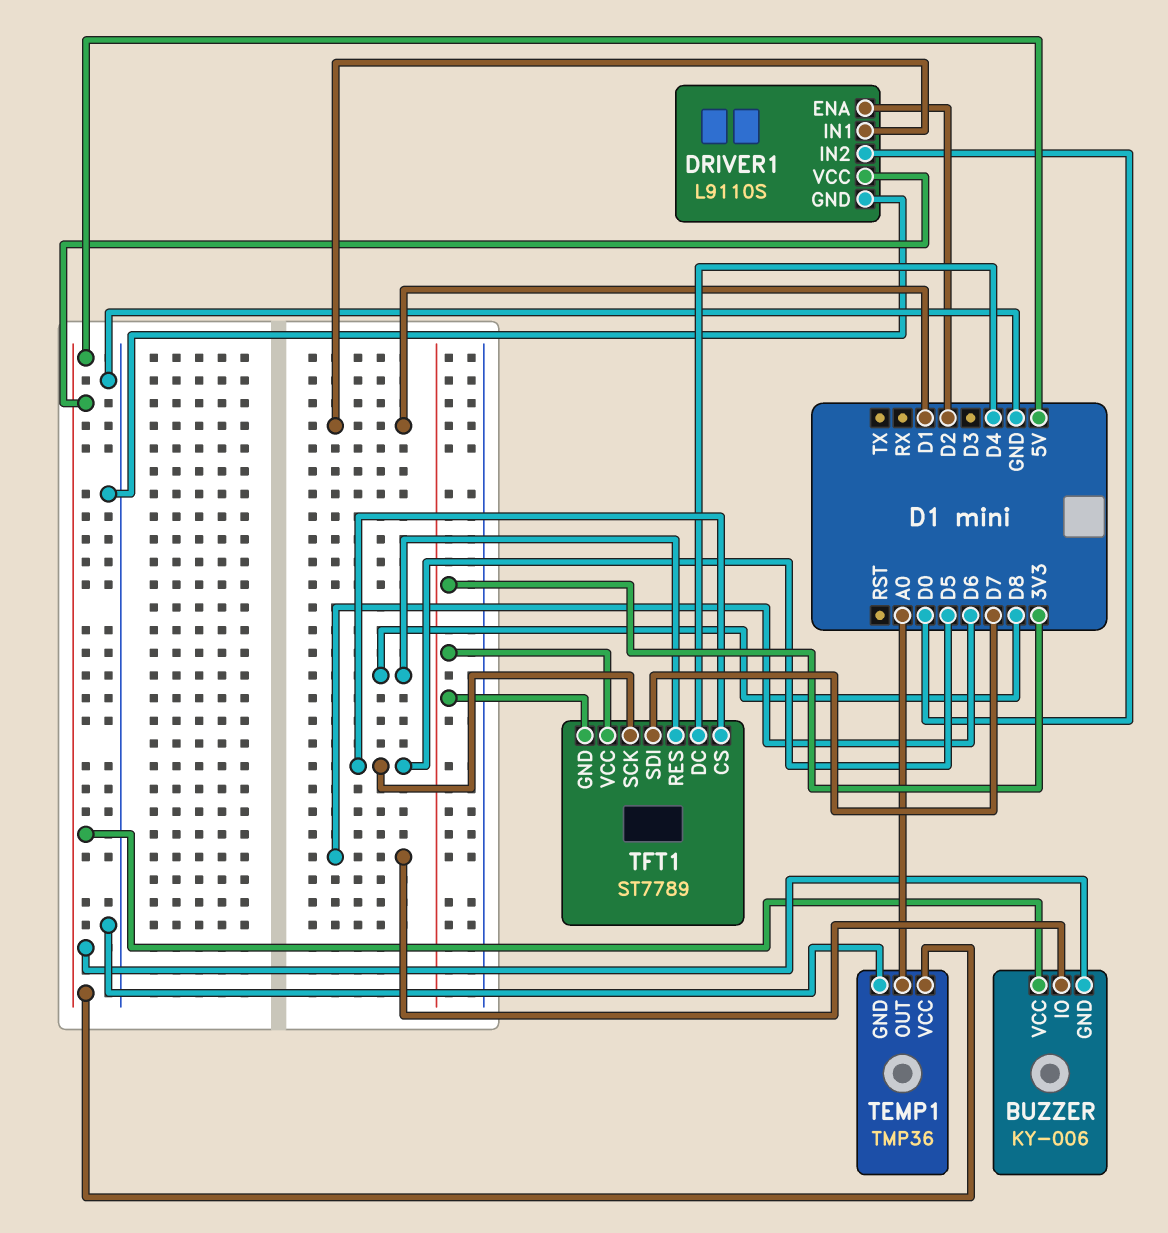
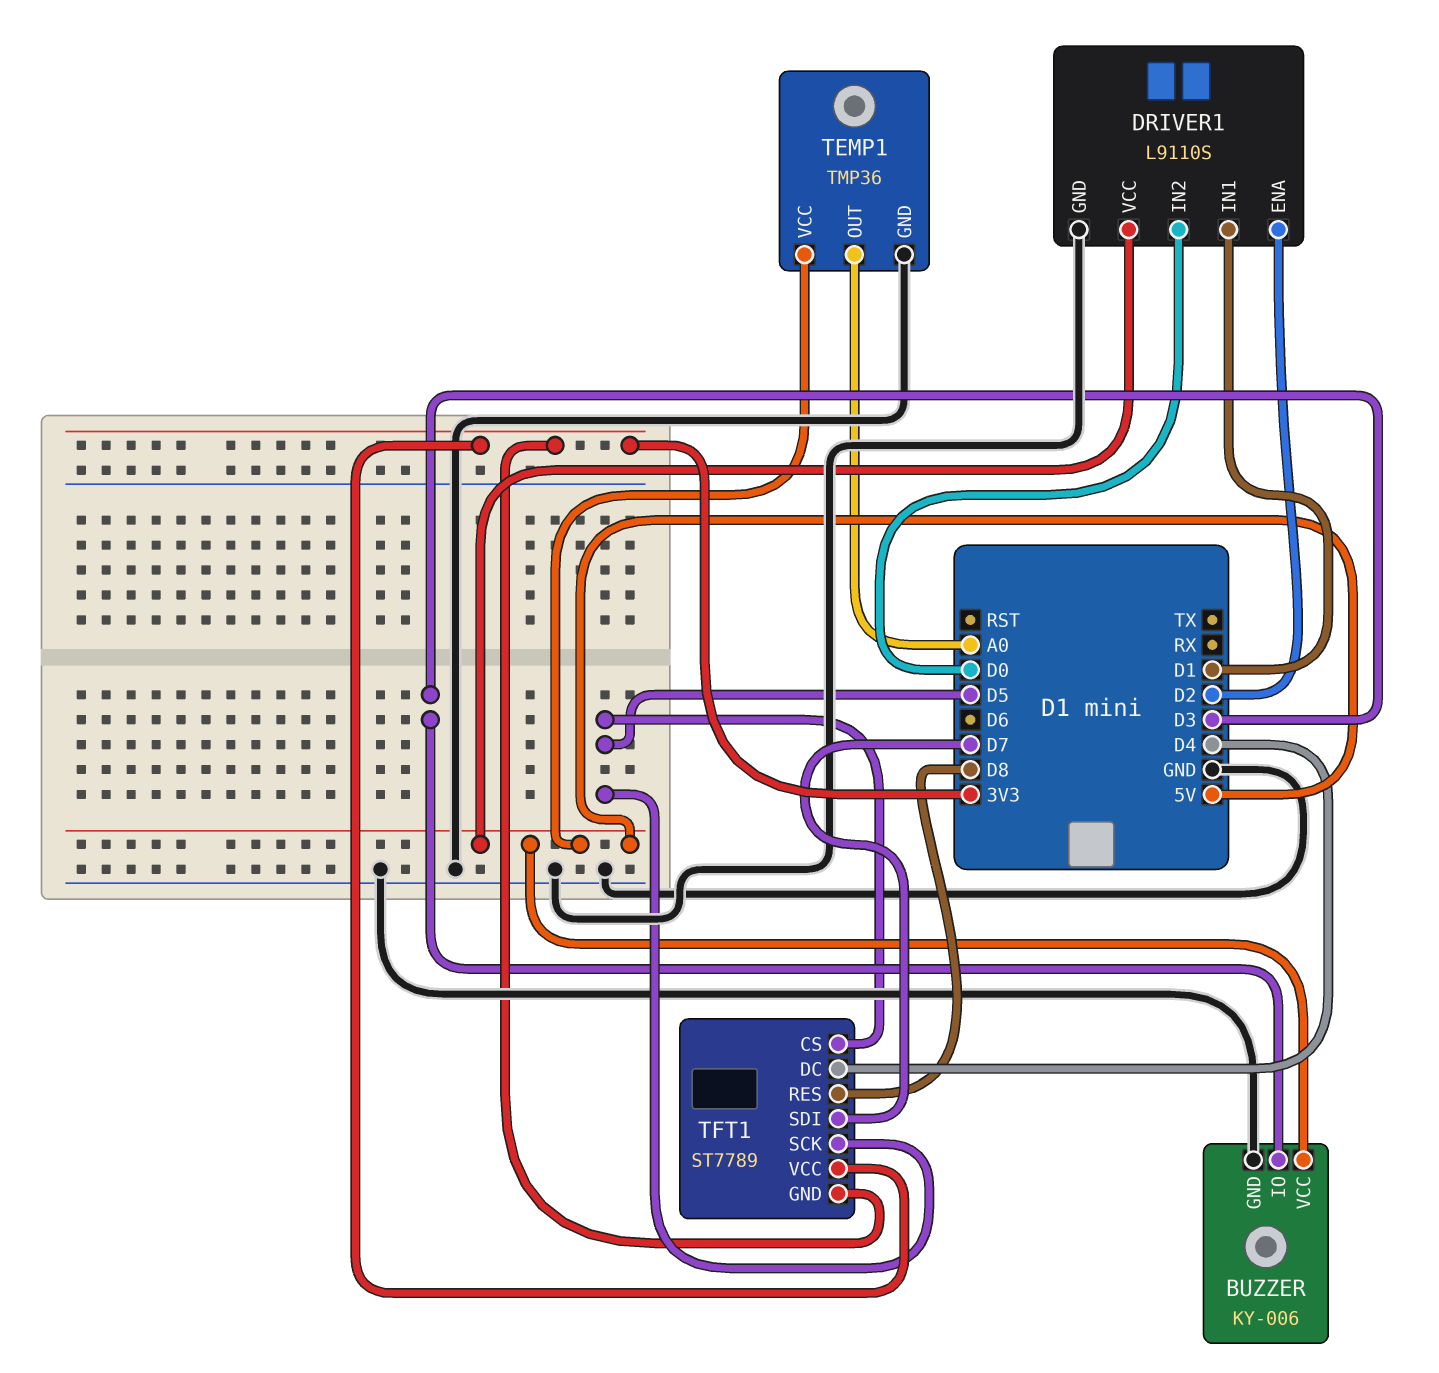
BUZZER pin GND: 5V -> GND
BUZZER pin IO: D6 -> D3

